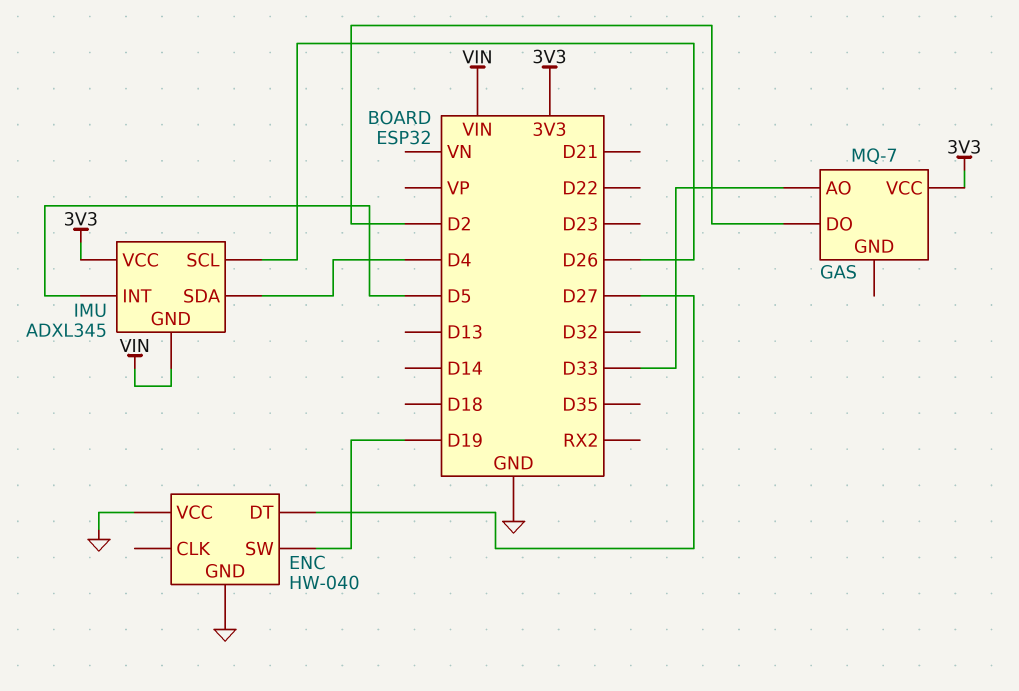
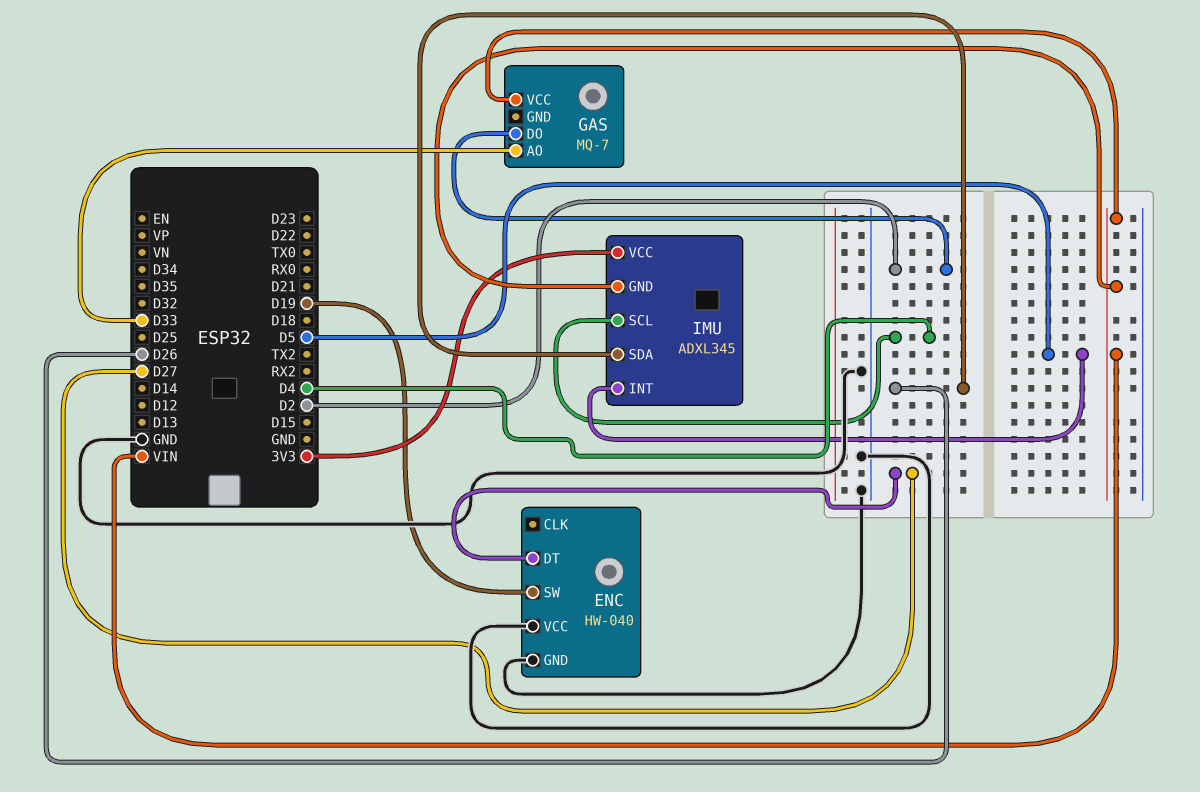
GAS pin VCC: 3V3 -> VIN
IMU pin SCL: D26 -> D4
IMU pin SDA: D4 -> D26

